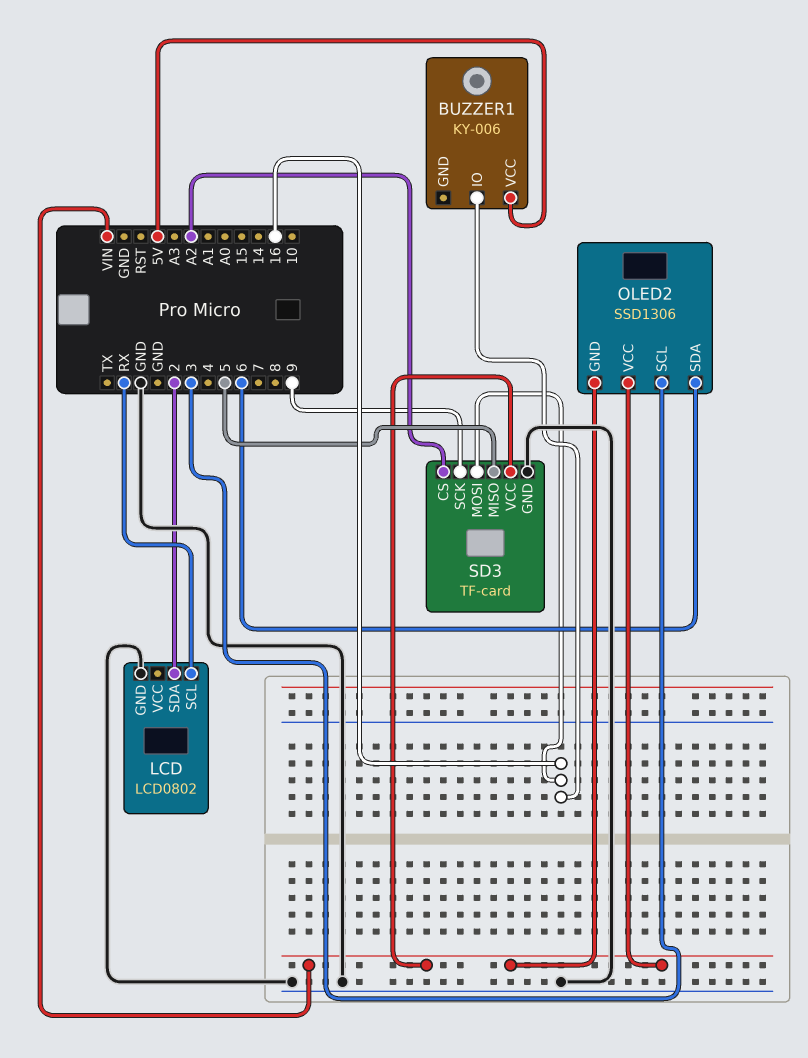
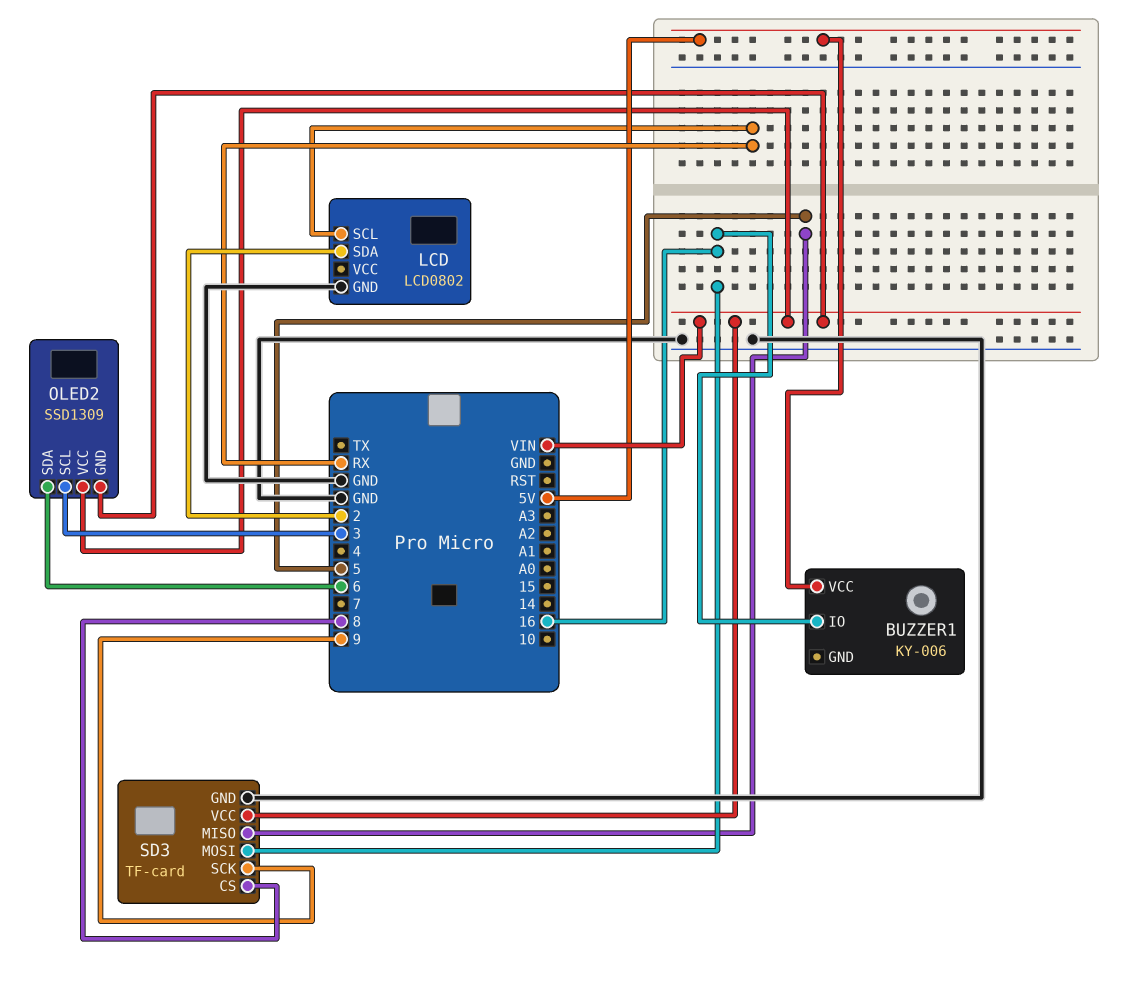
OLED2: SSD1306 -> SSD1309
SD3 pin CS: A2 -> 8

